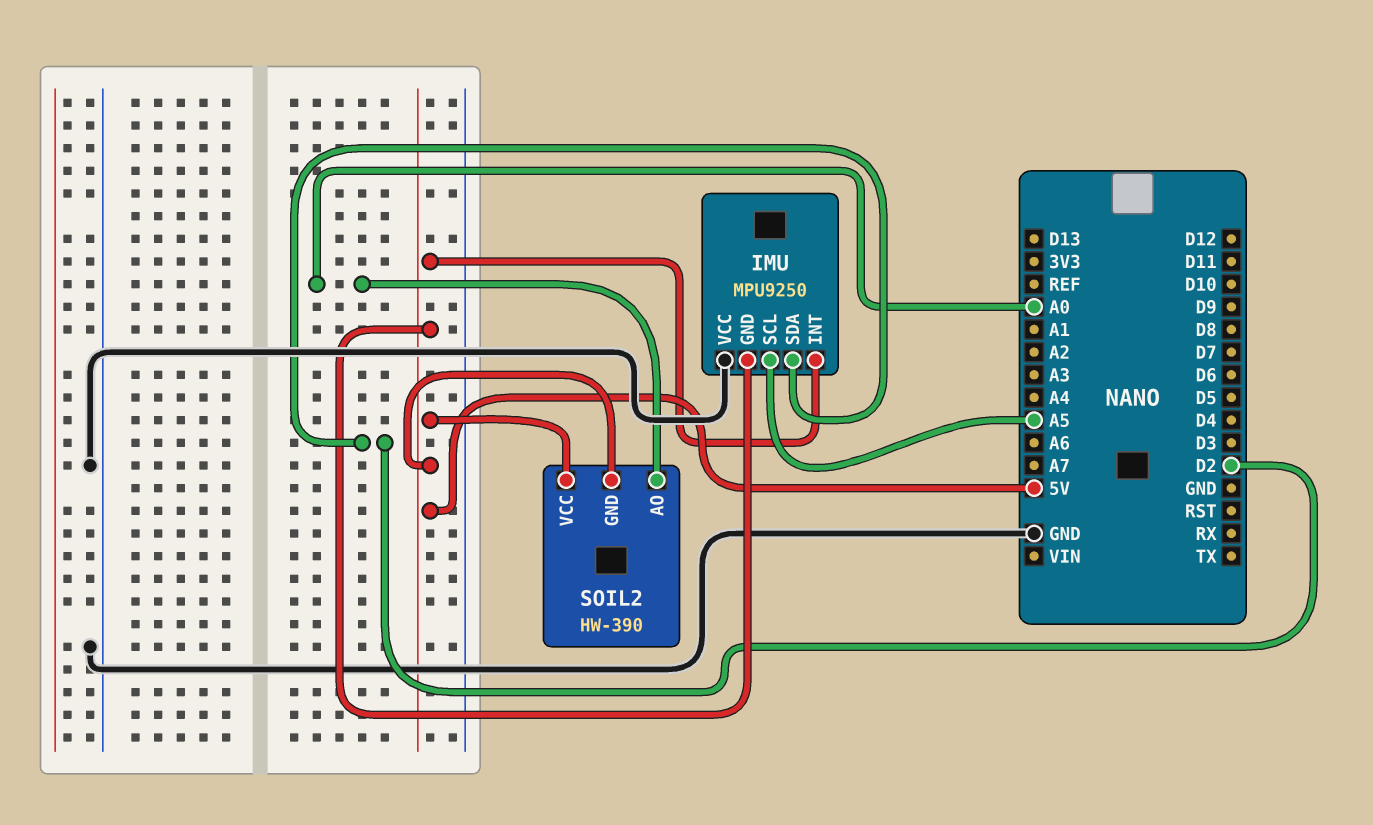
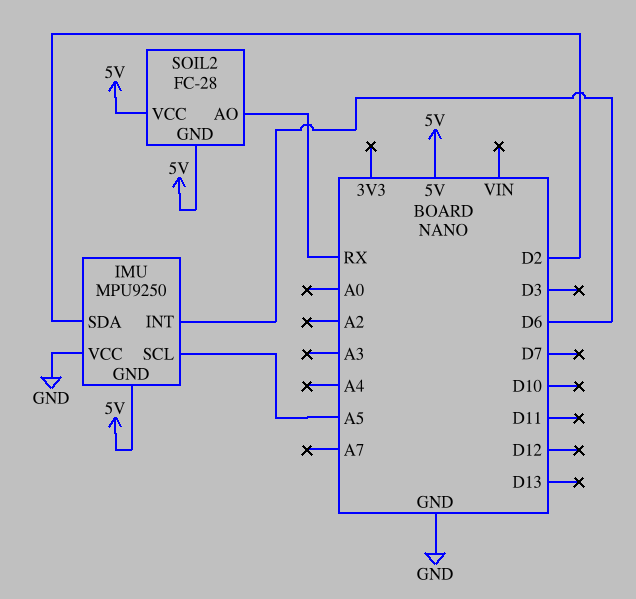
IMU pin INT: 5V -> D6
SOIL2: HW-390 -> FC-28
SOIL2 pin AO: A0 -> RX

